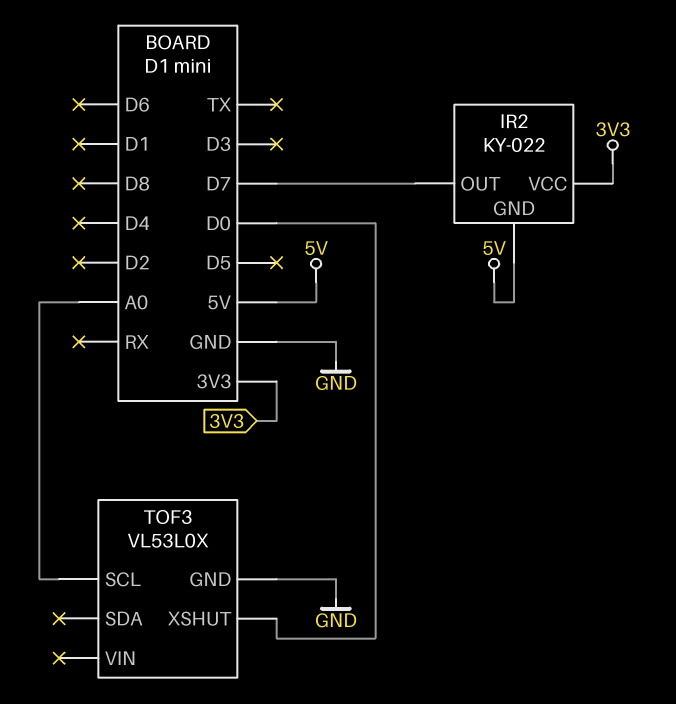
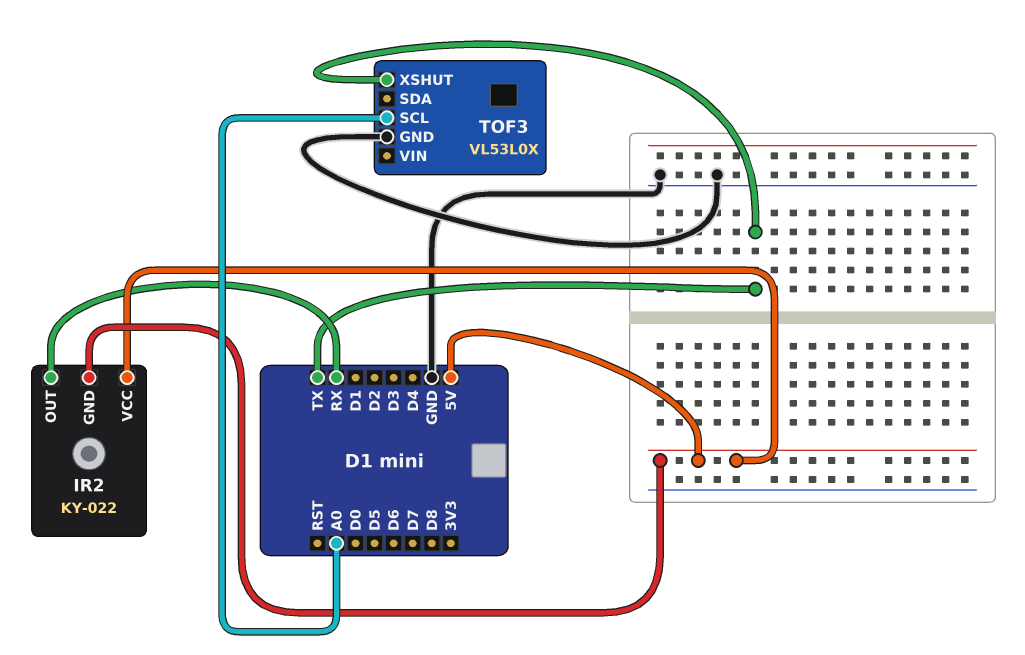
IR2 pin OUT: D7 -> RX
IR2 pin VCC: 3V3 -> 5V
TOF3 pin XSHUT: D0 -> TX

